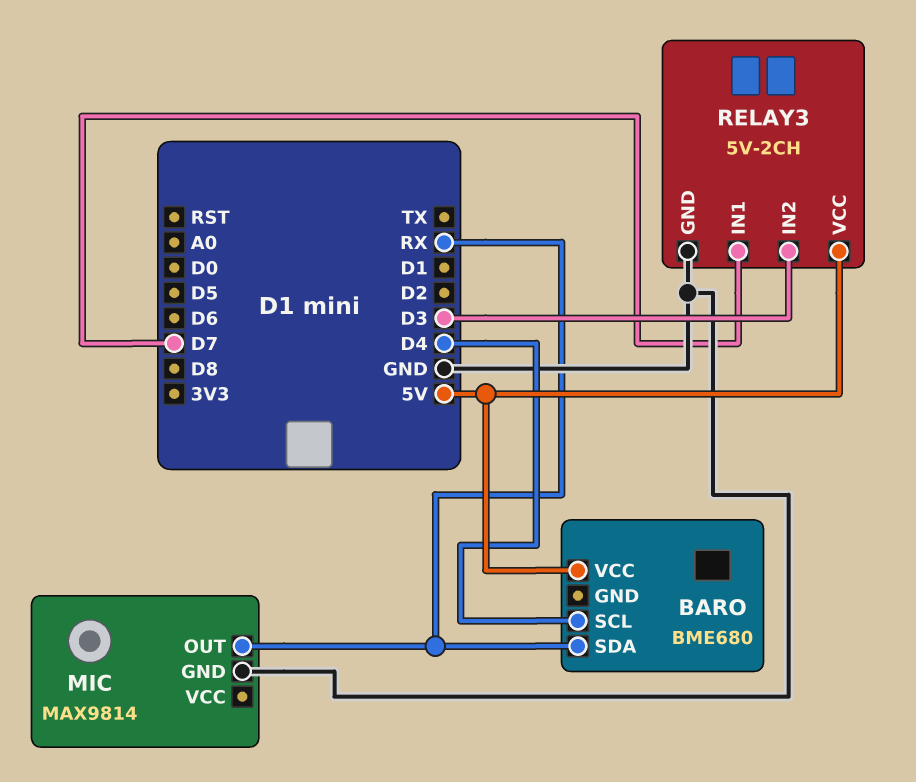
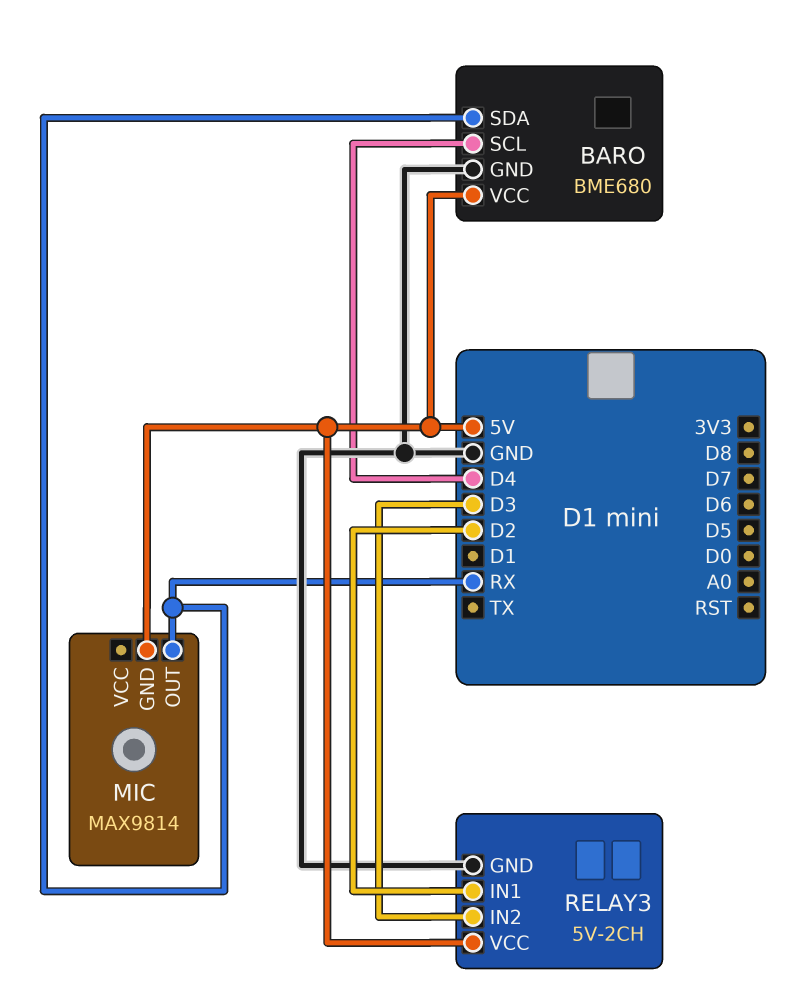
BARO pin GND: none -> GND
MIC pin GND: GND -> 5V
RELAY3 pin IN1: D7 -> D2

